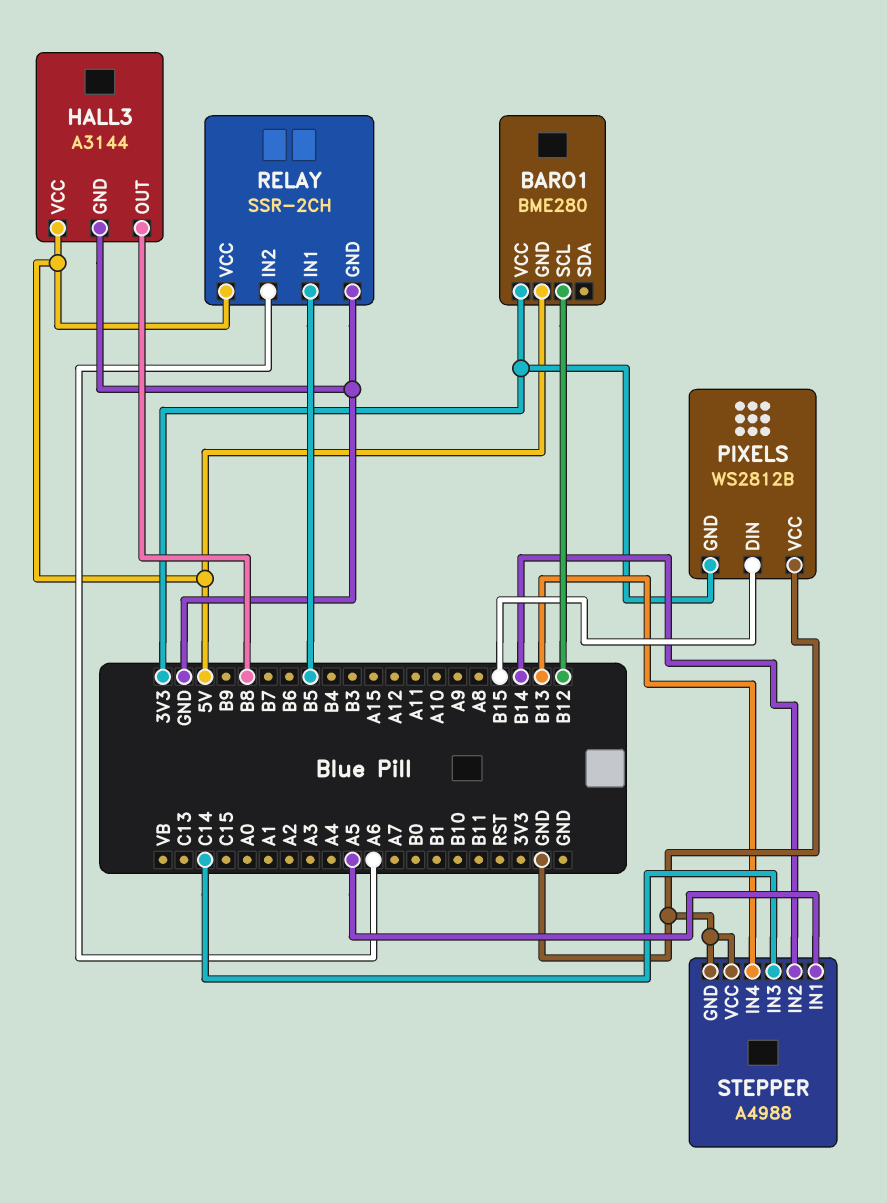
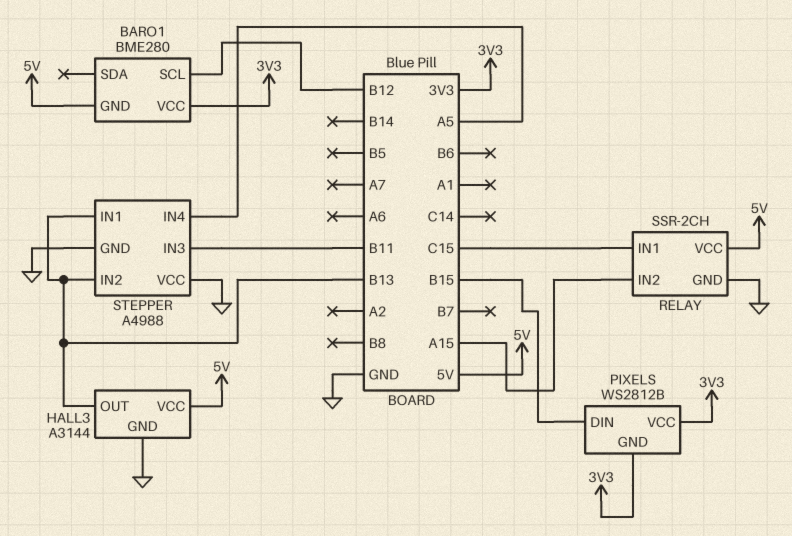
HALL3 pin OUT: B8 -> B13
PIXELS pin VCC: GND -> 3V3
RELAY pin IN1: B5 -> C15
RELAY pin IN2: A6 -> A15
STEPPER pin IN1: A5 -> B13
STEPPER pin IN2: B14 -> B13
STEPPER pin IN3: C14 -> B11
STEPPER pin IN4: B13 -> A5

